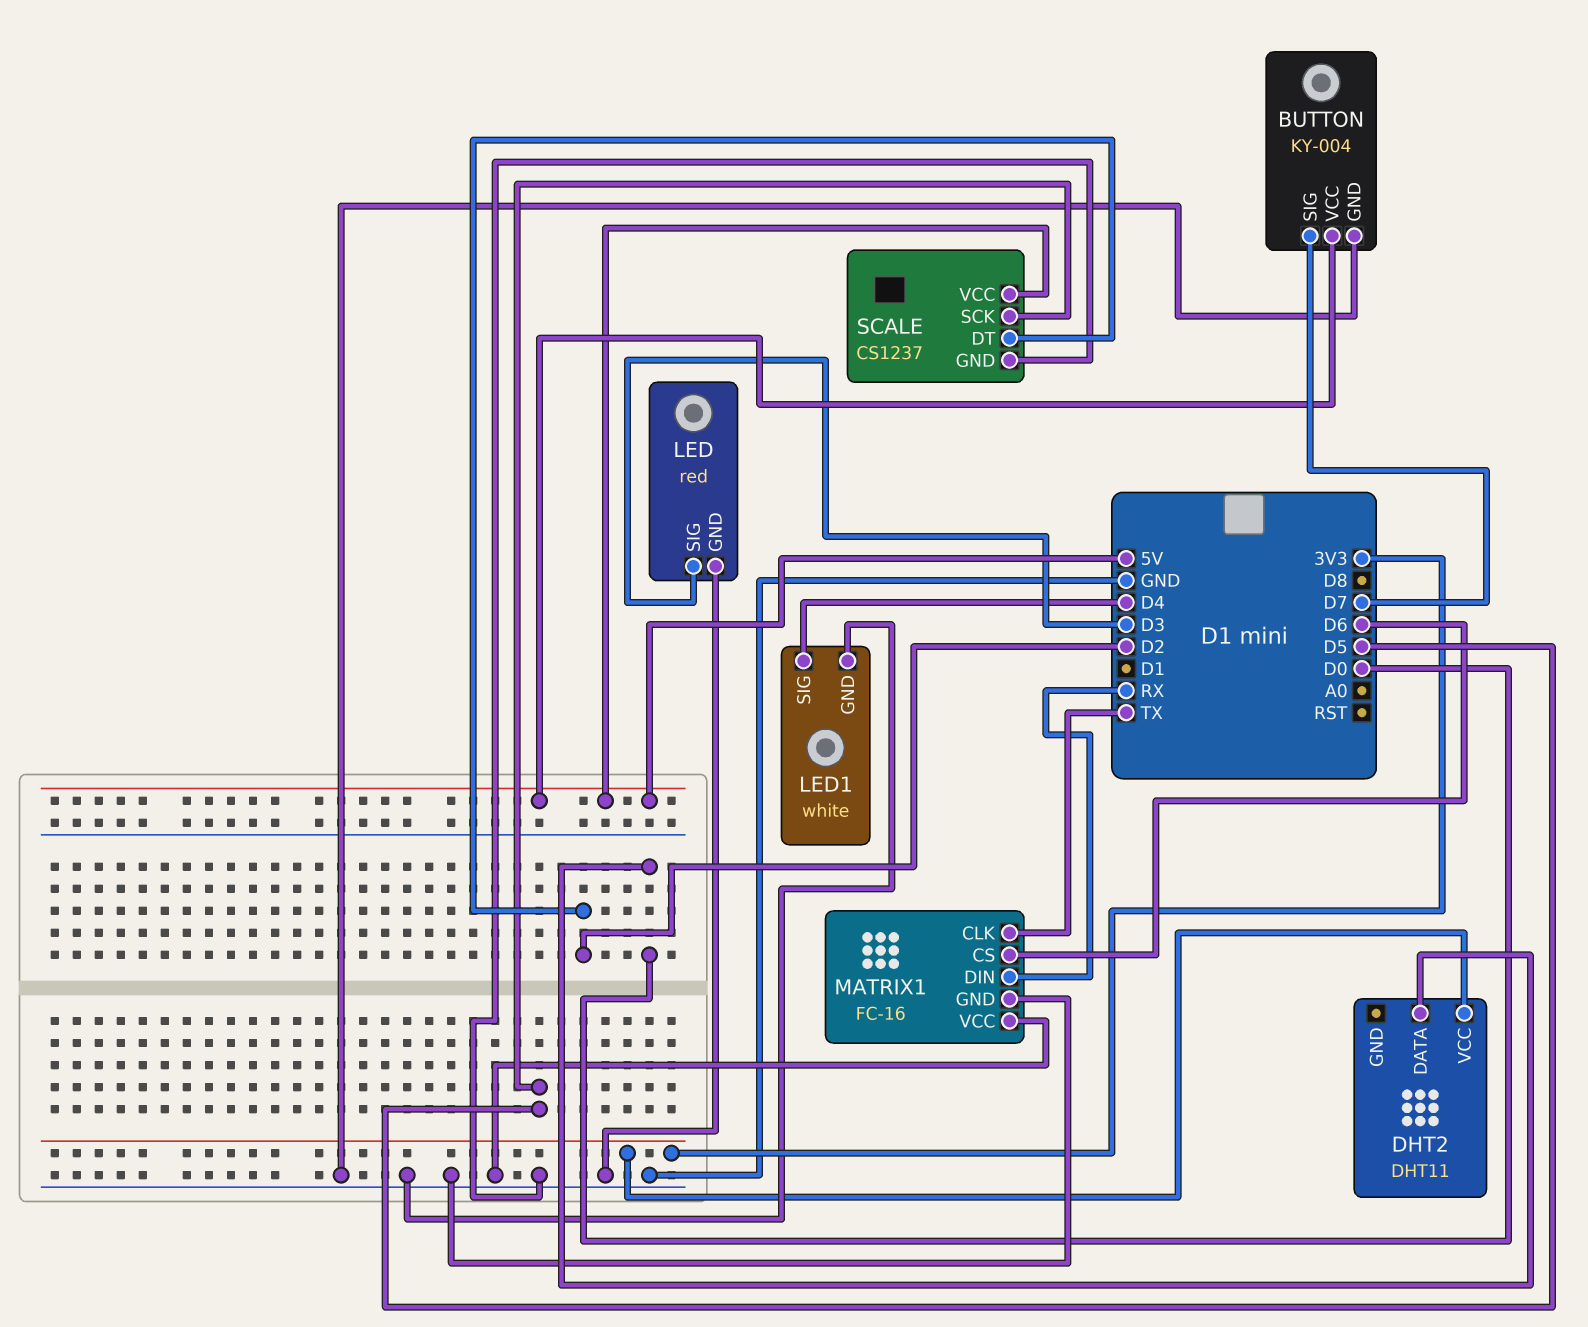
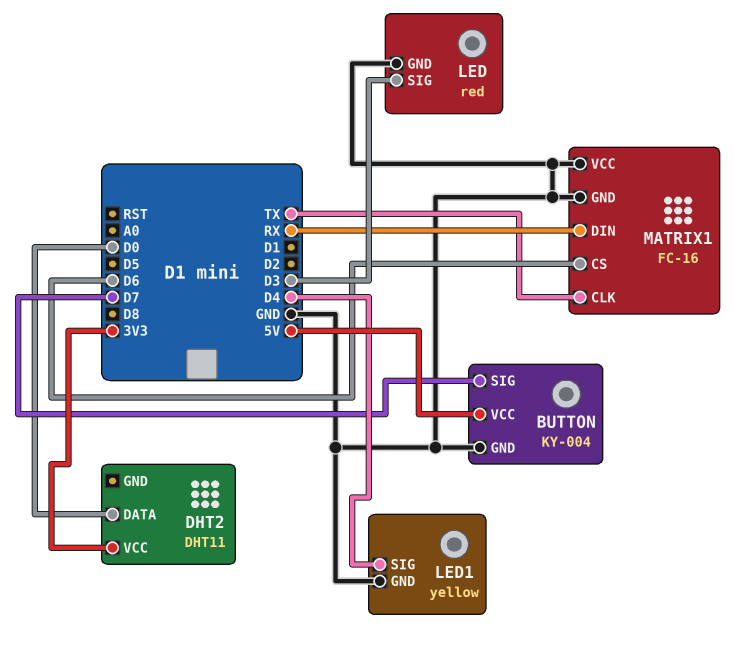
LED1: white -> yellow
SCALE: CS1237 -> none
SCALE pin DT: D2 -> none
SCALE pin GND: GND -> none
SCALE pin SCK: D5 -> none
SCALE pin VCC: 5V -> none

